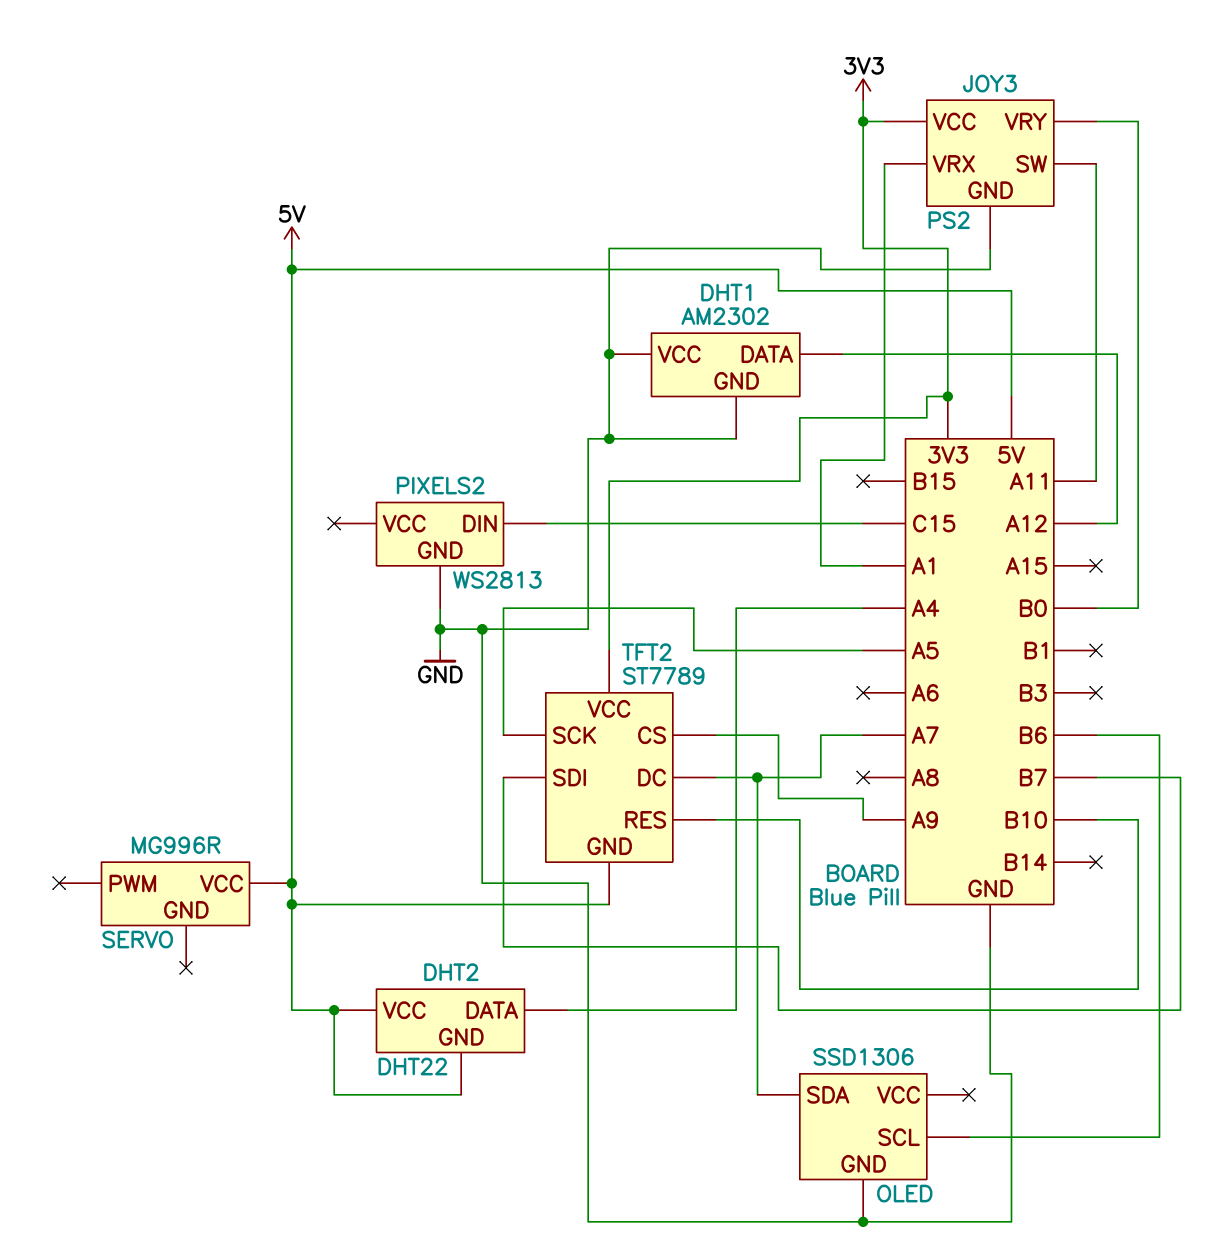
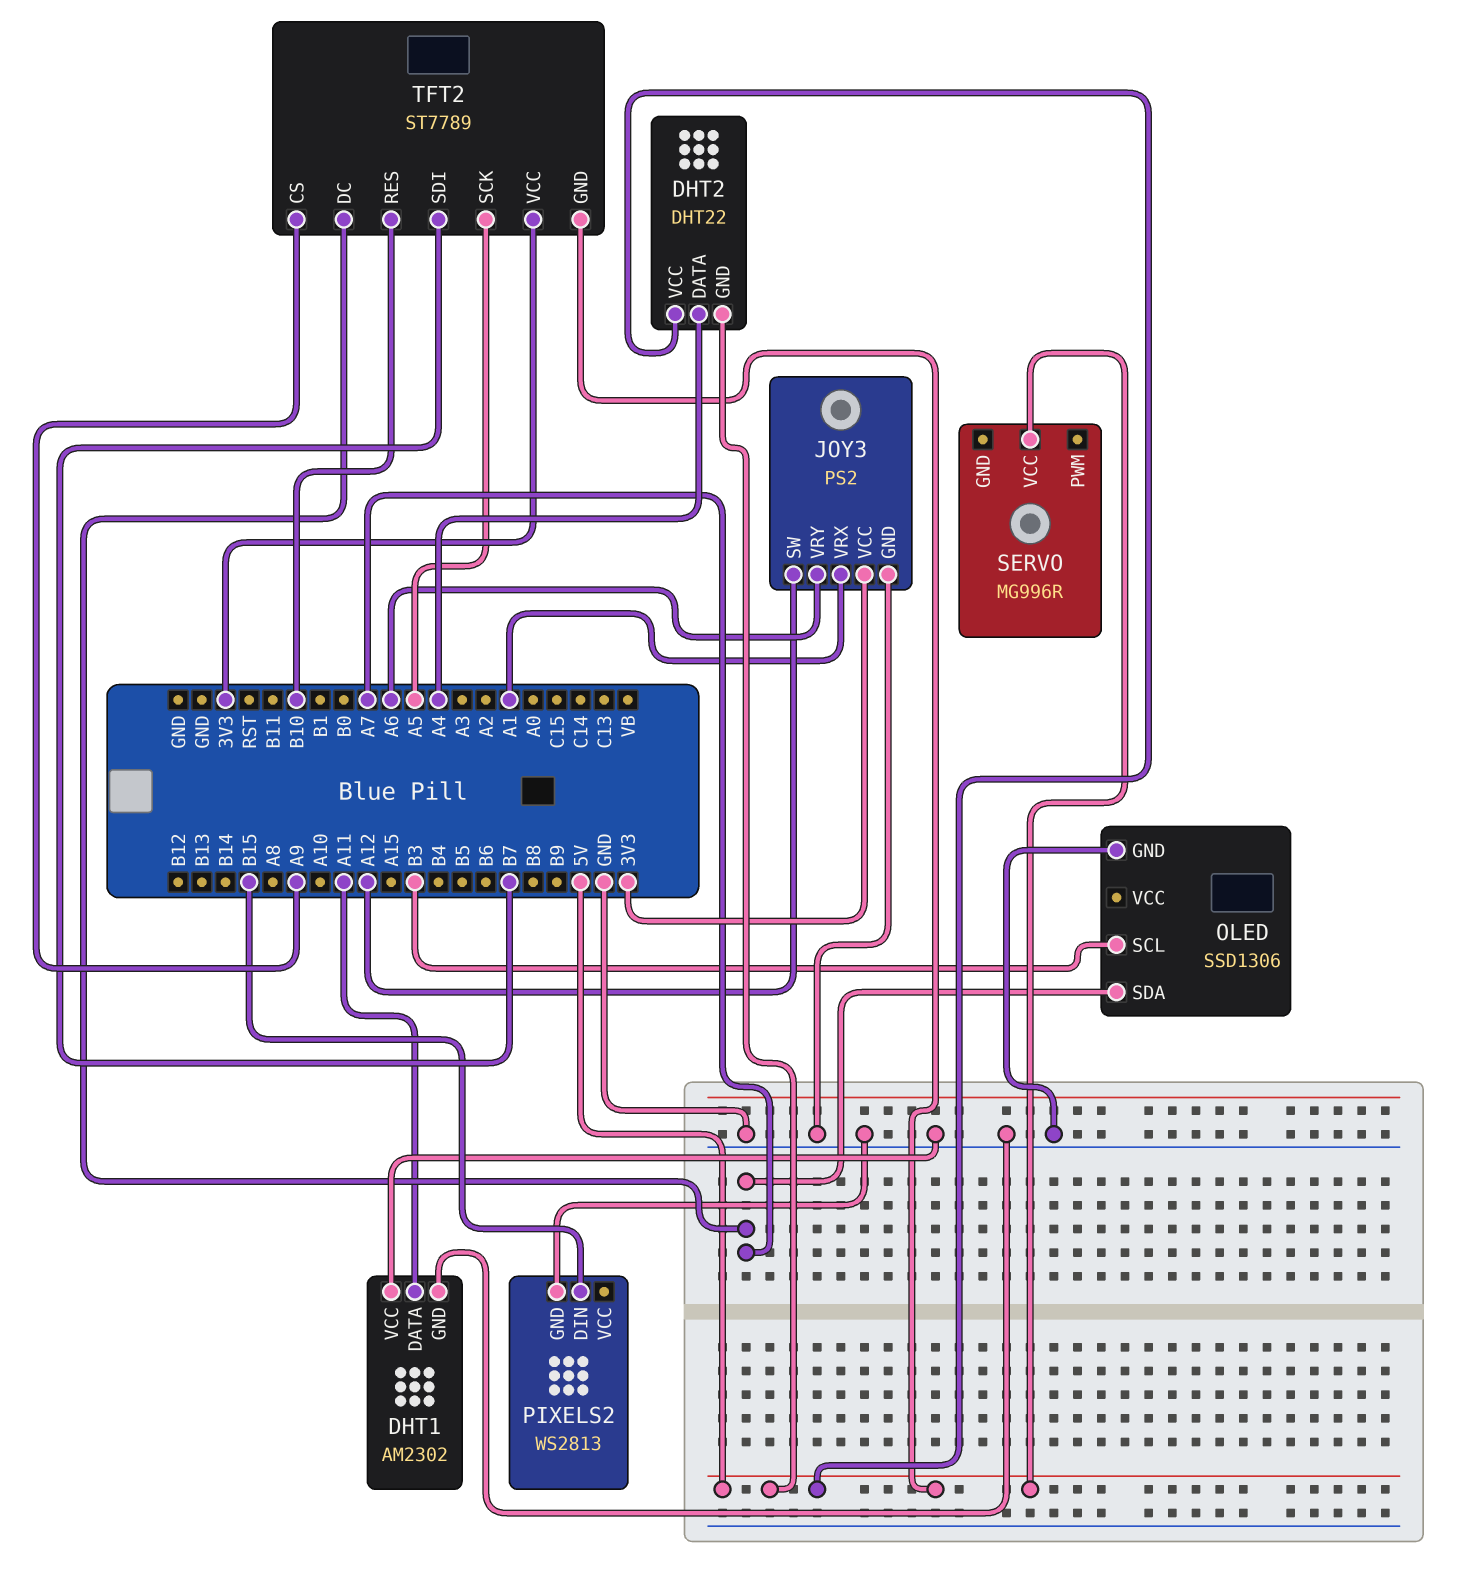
DHT1 pin DATA: A12 -> A11
JOY3 pin SW: A11 -> A12
JOY3 pin VRY: B0 -> A6
OLED pin SCL: B6 -> B3
PIXELS2 pin DIN: C15 -> B15

